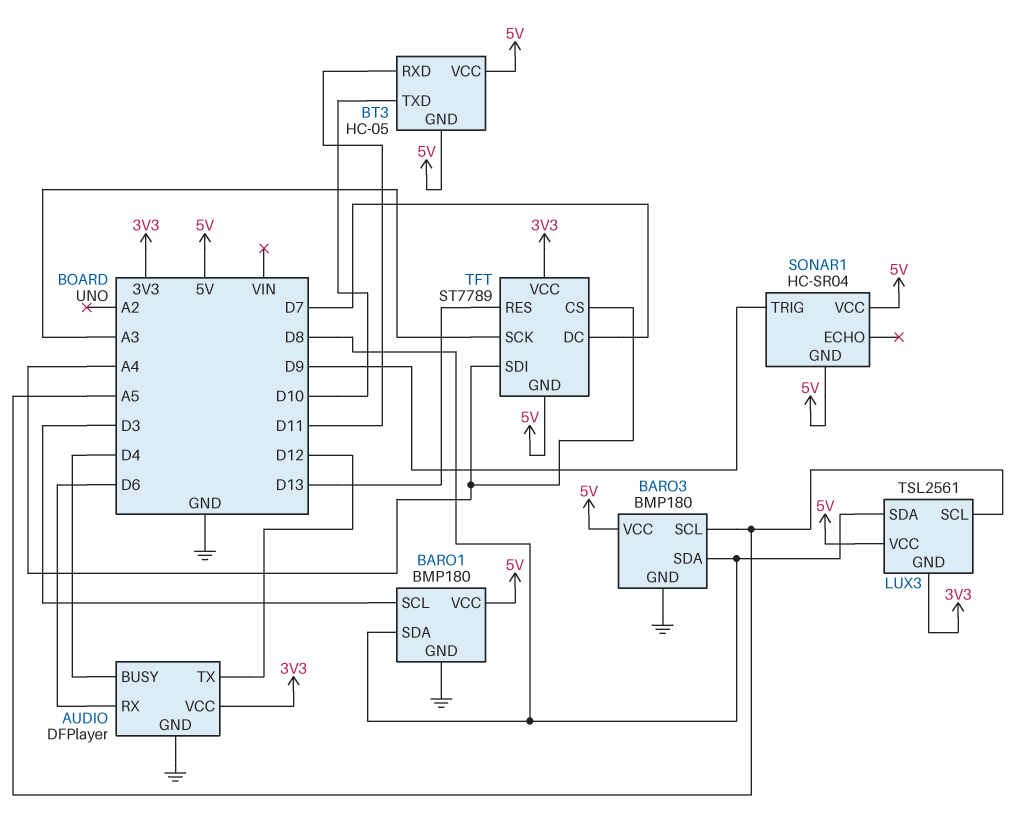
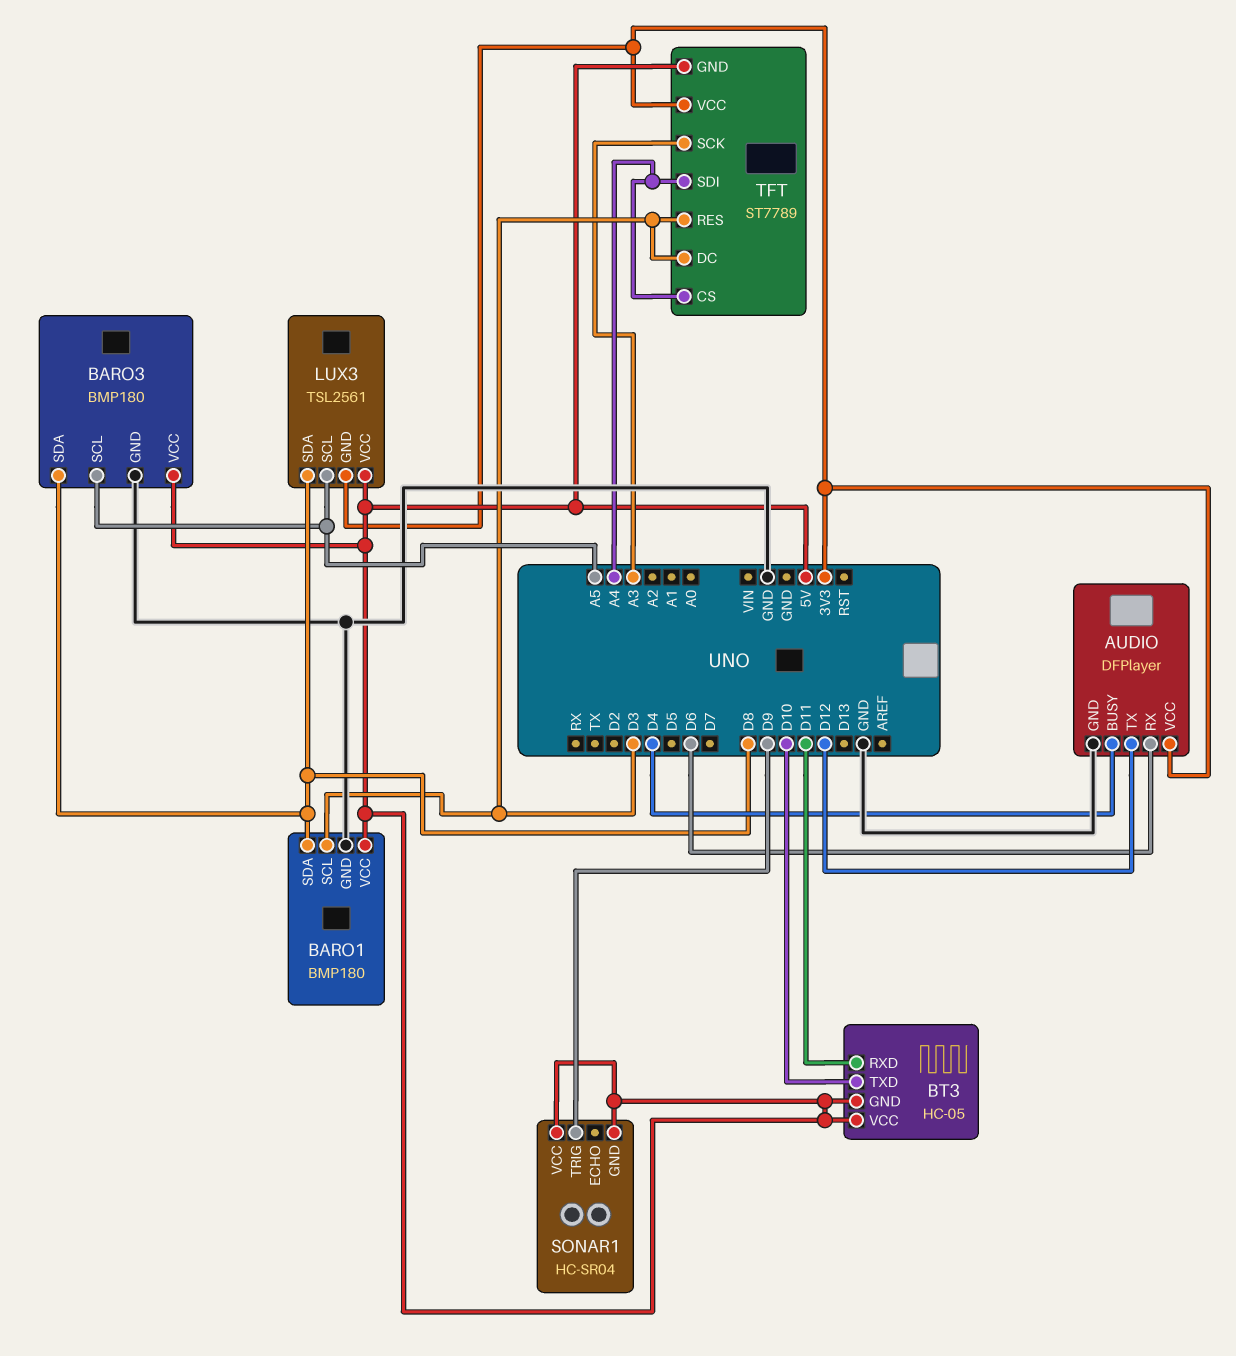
TFT pin DC: D7 -> D3
TFT pin RES: D13 -> D3

